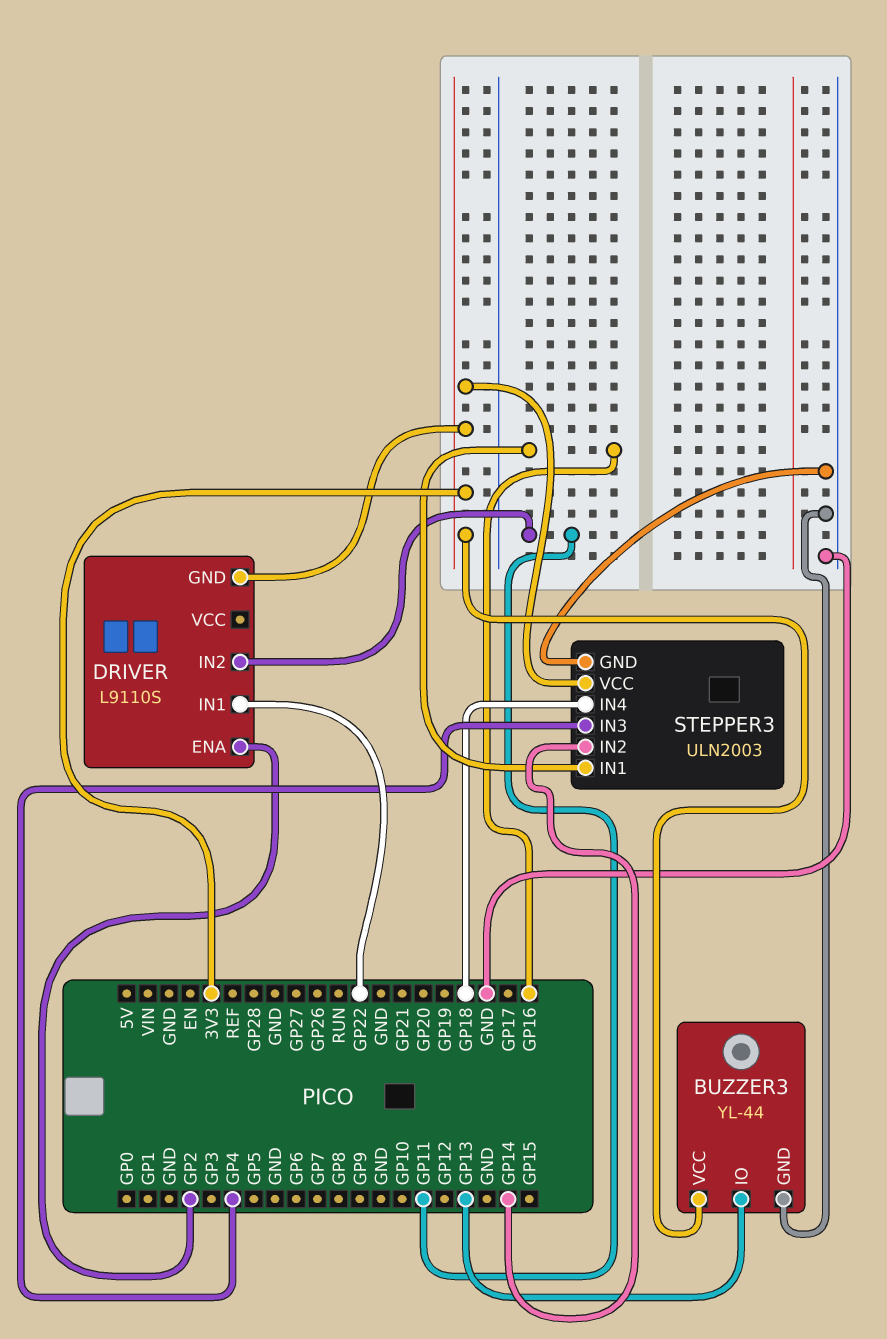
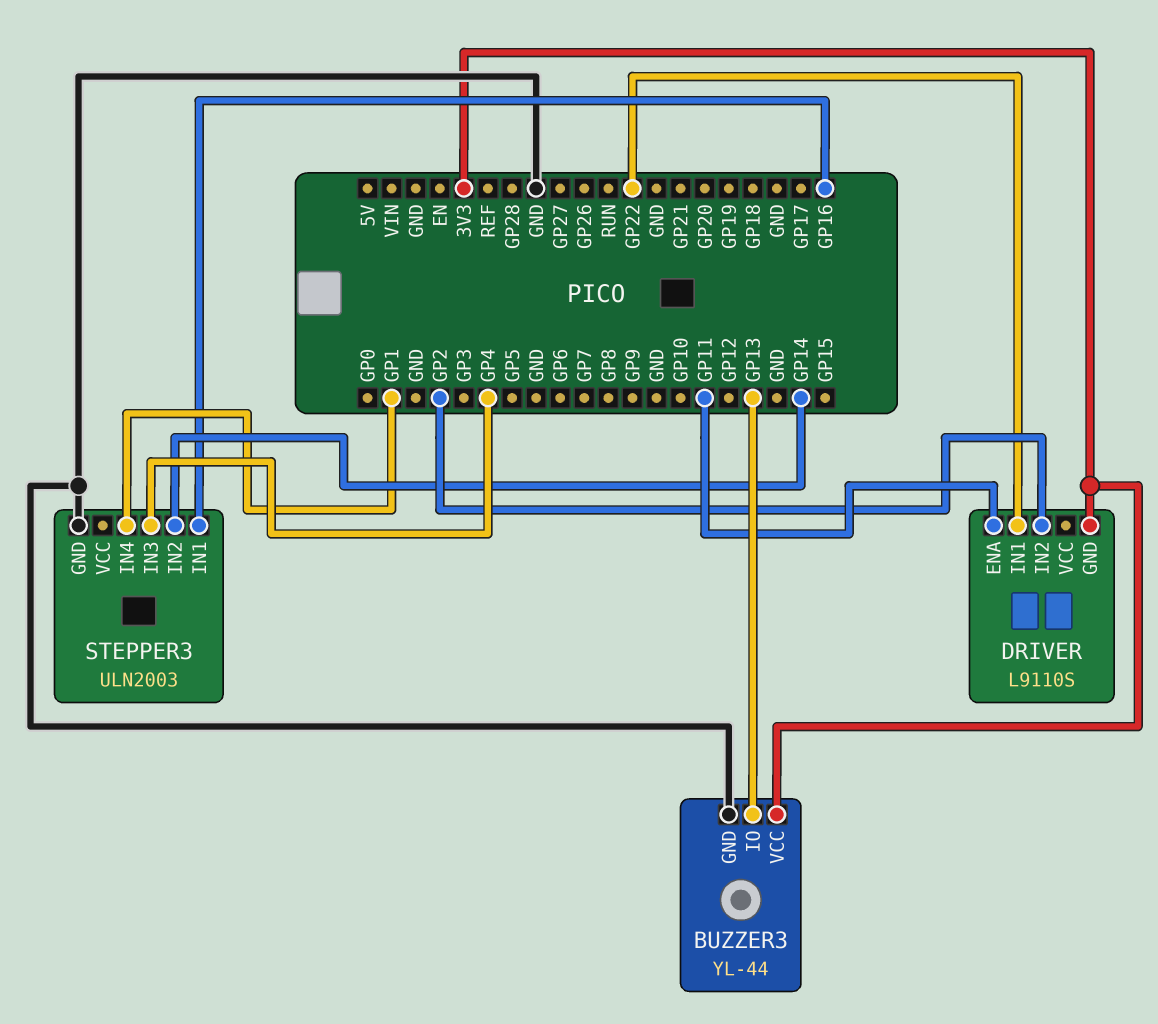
DRIVER pin ENA: GP2 -> GP11
DRIVER pin IN2: GP11 -> GP2
STEPPER3 pin IN4: GP18 -> GP1
STEPPER3 pin VCC: 3V3 -> none

